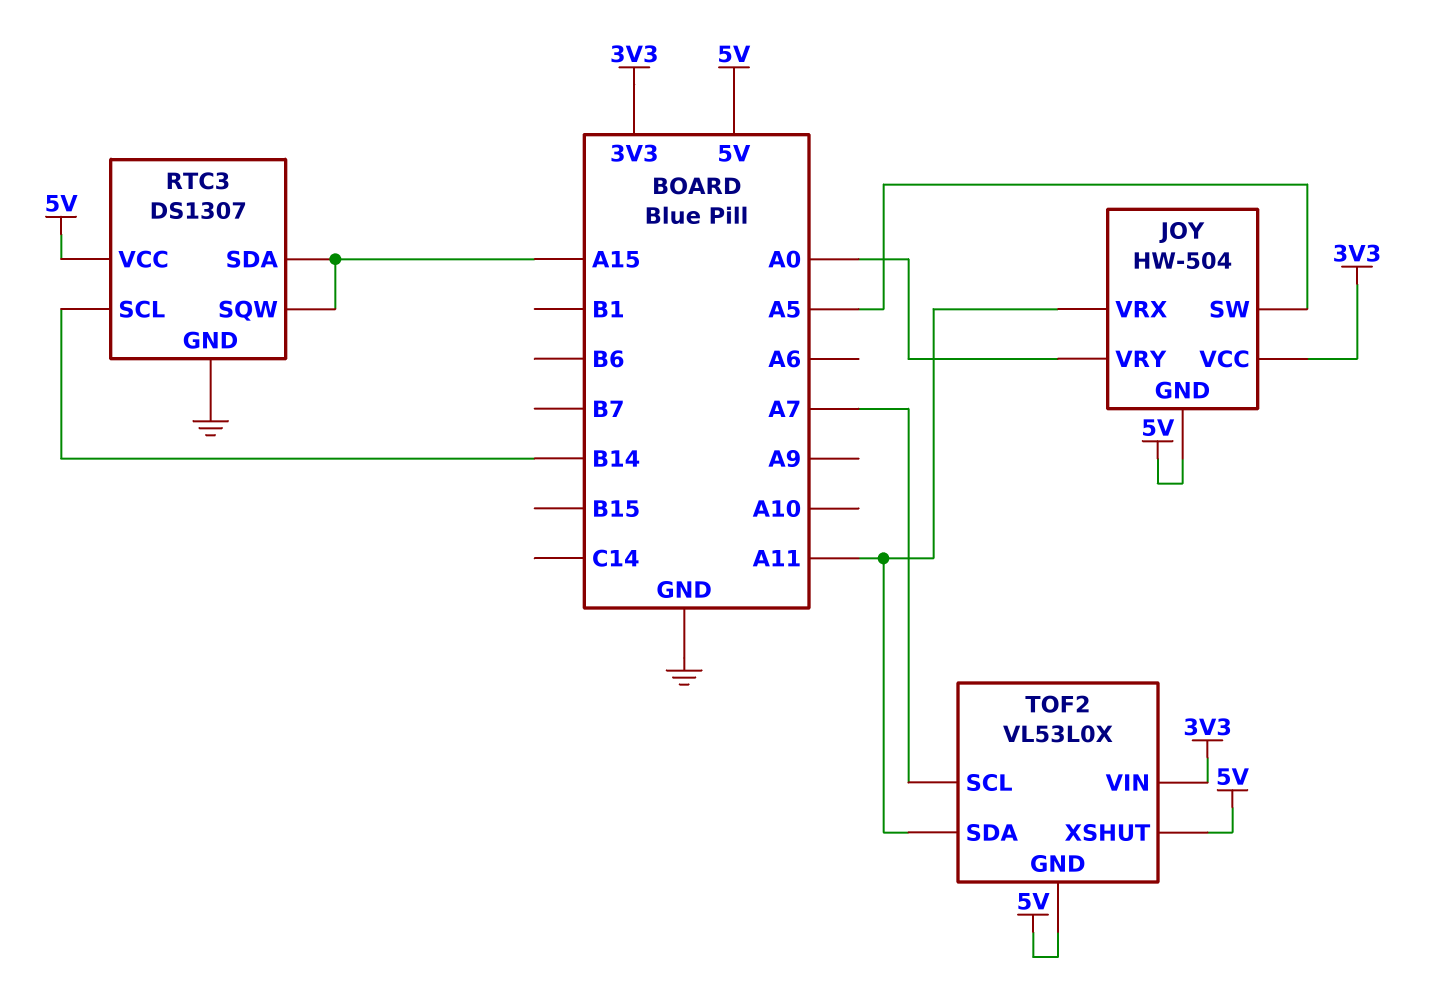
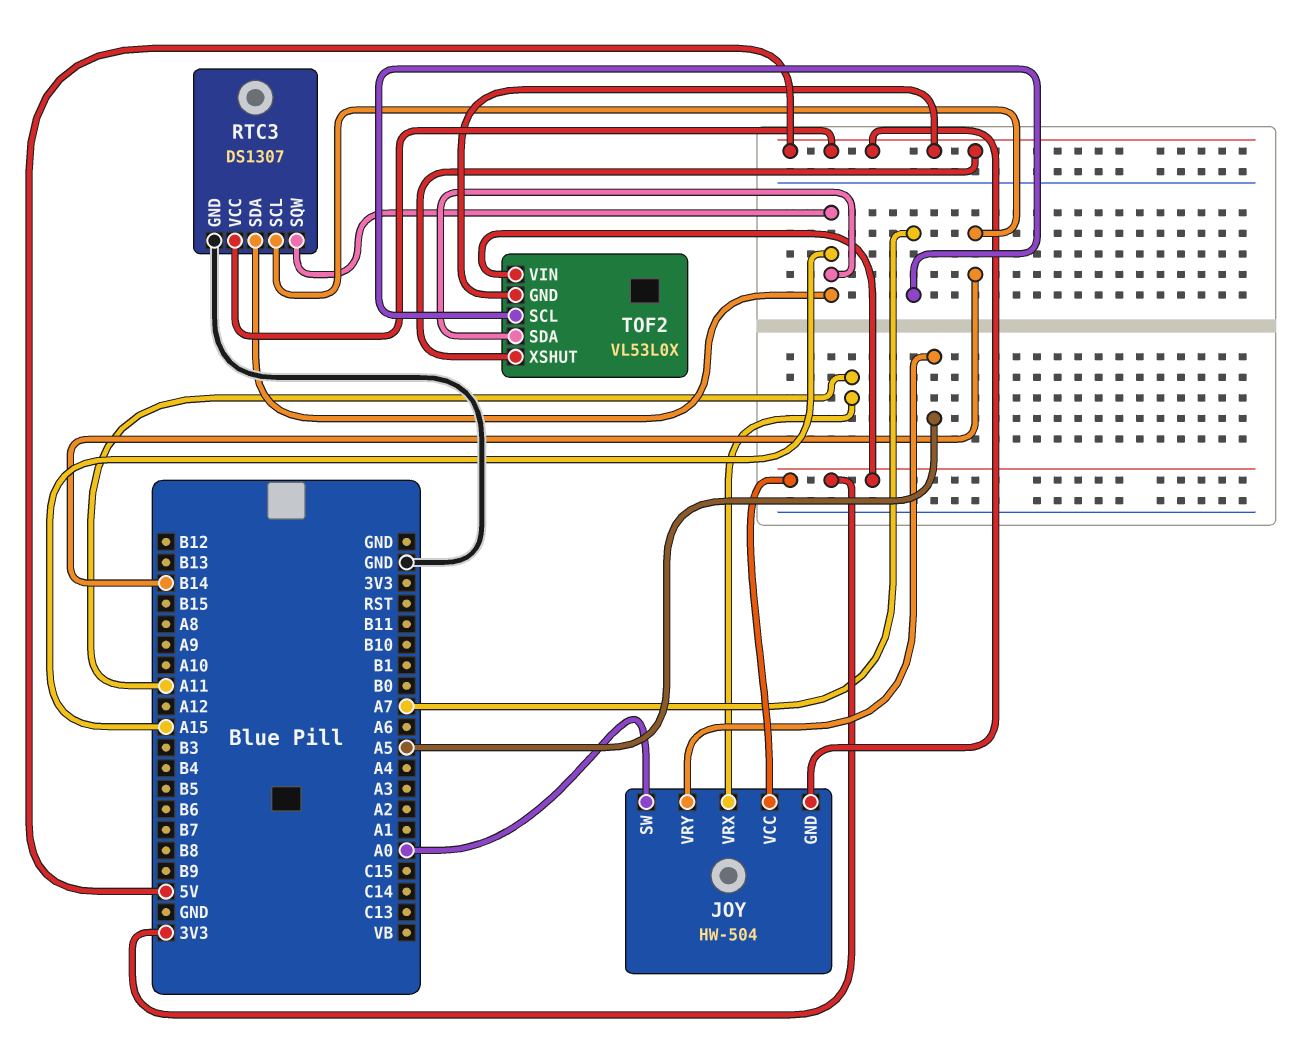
JOY pin SW: A5 -> A0
JOY pin VRY: A0 -> A5
TOF2 pin SDA: A11 -> A15

